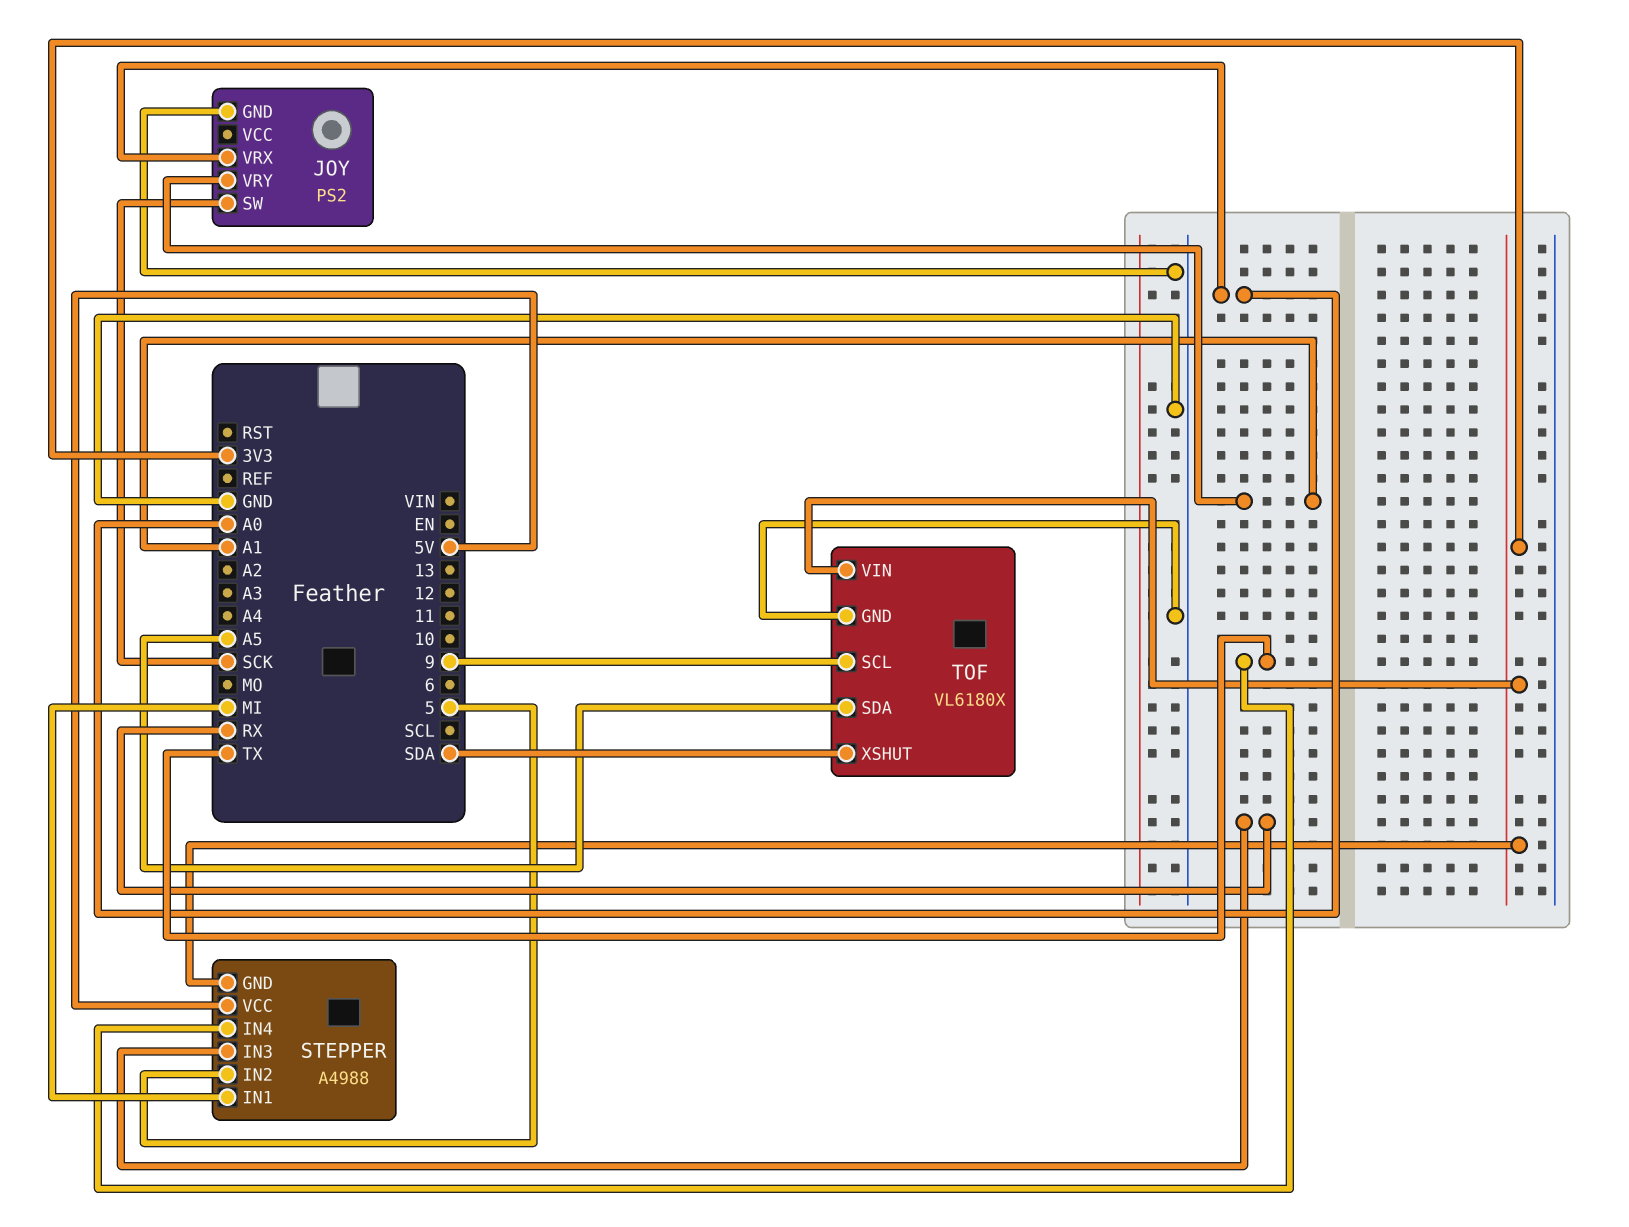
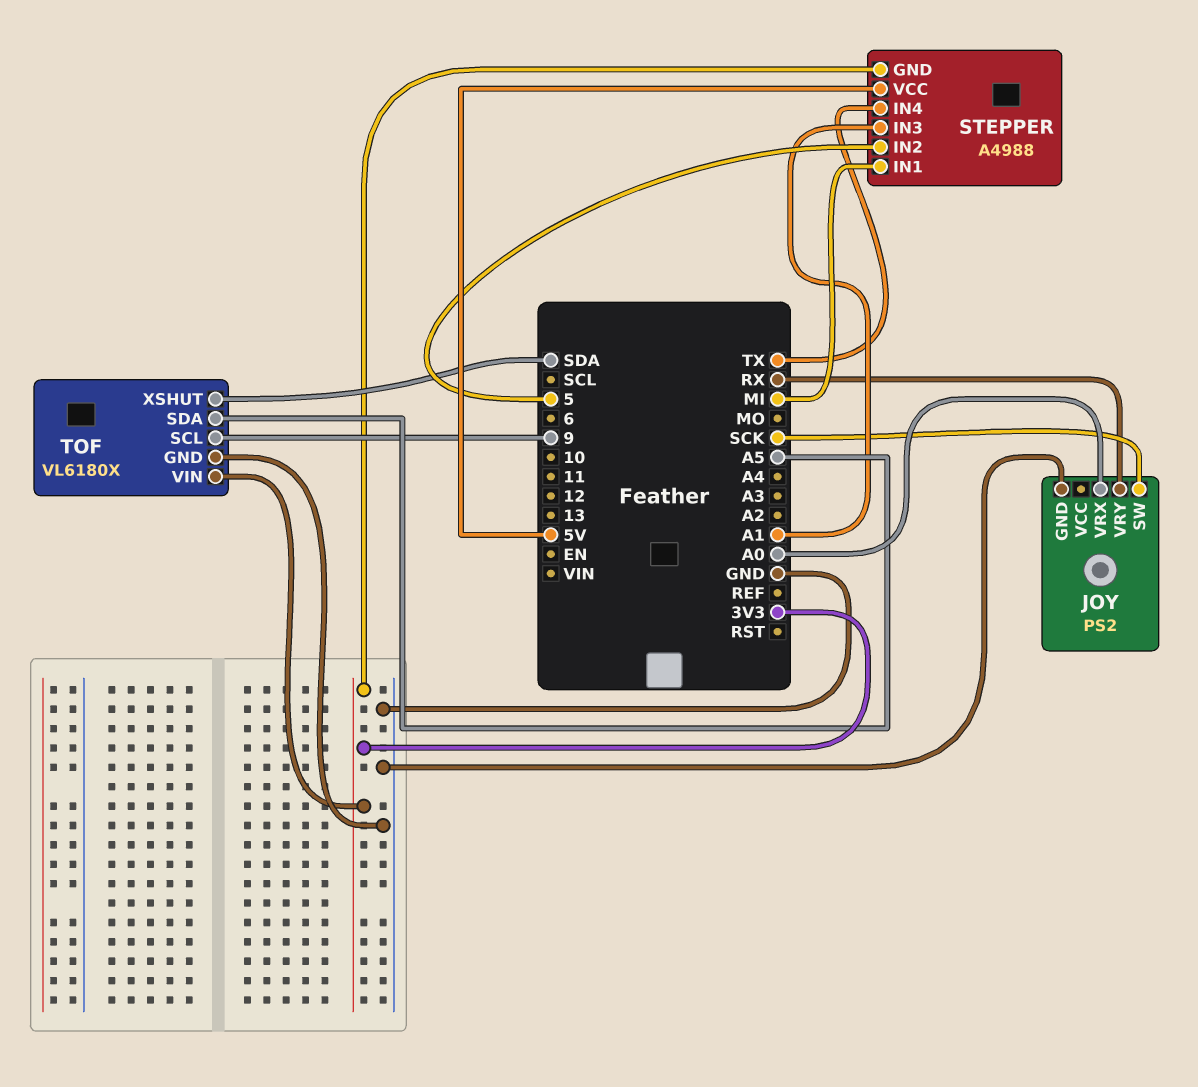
JOY pin VRY: A1 -> RX
STEPPER pin IN3: RX -> A1

